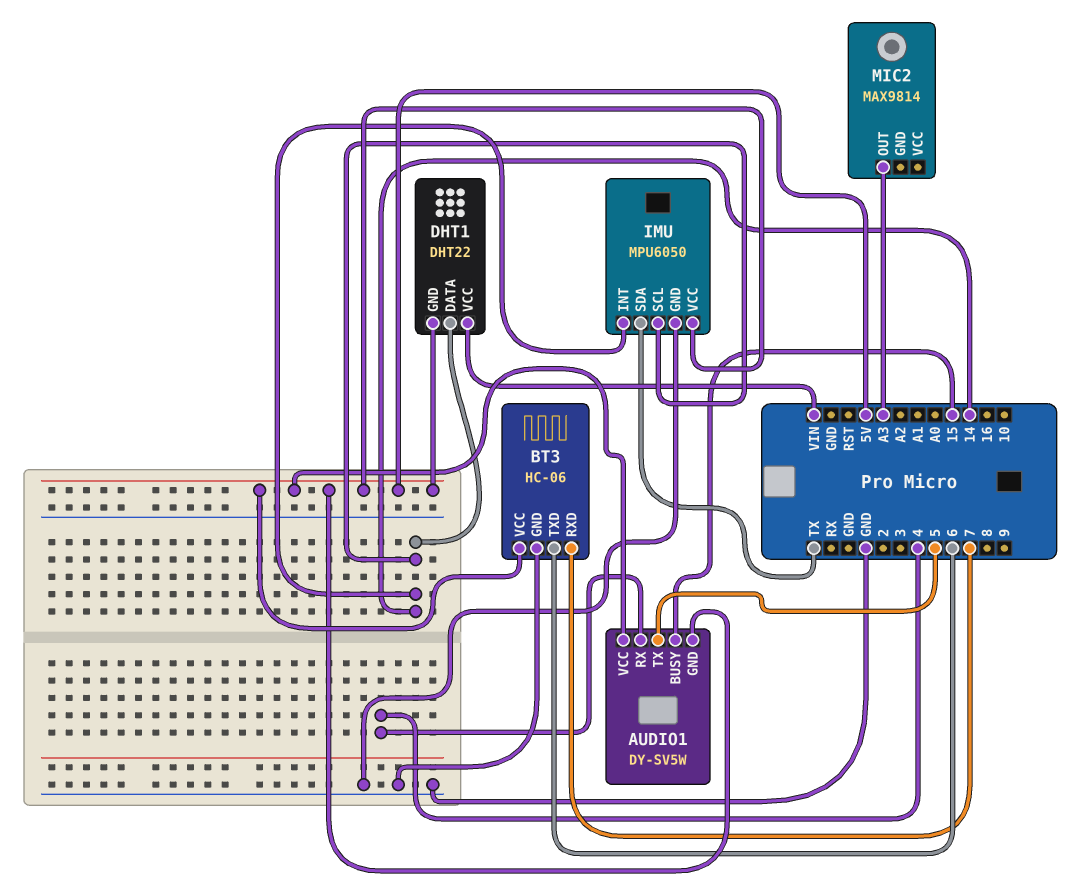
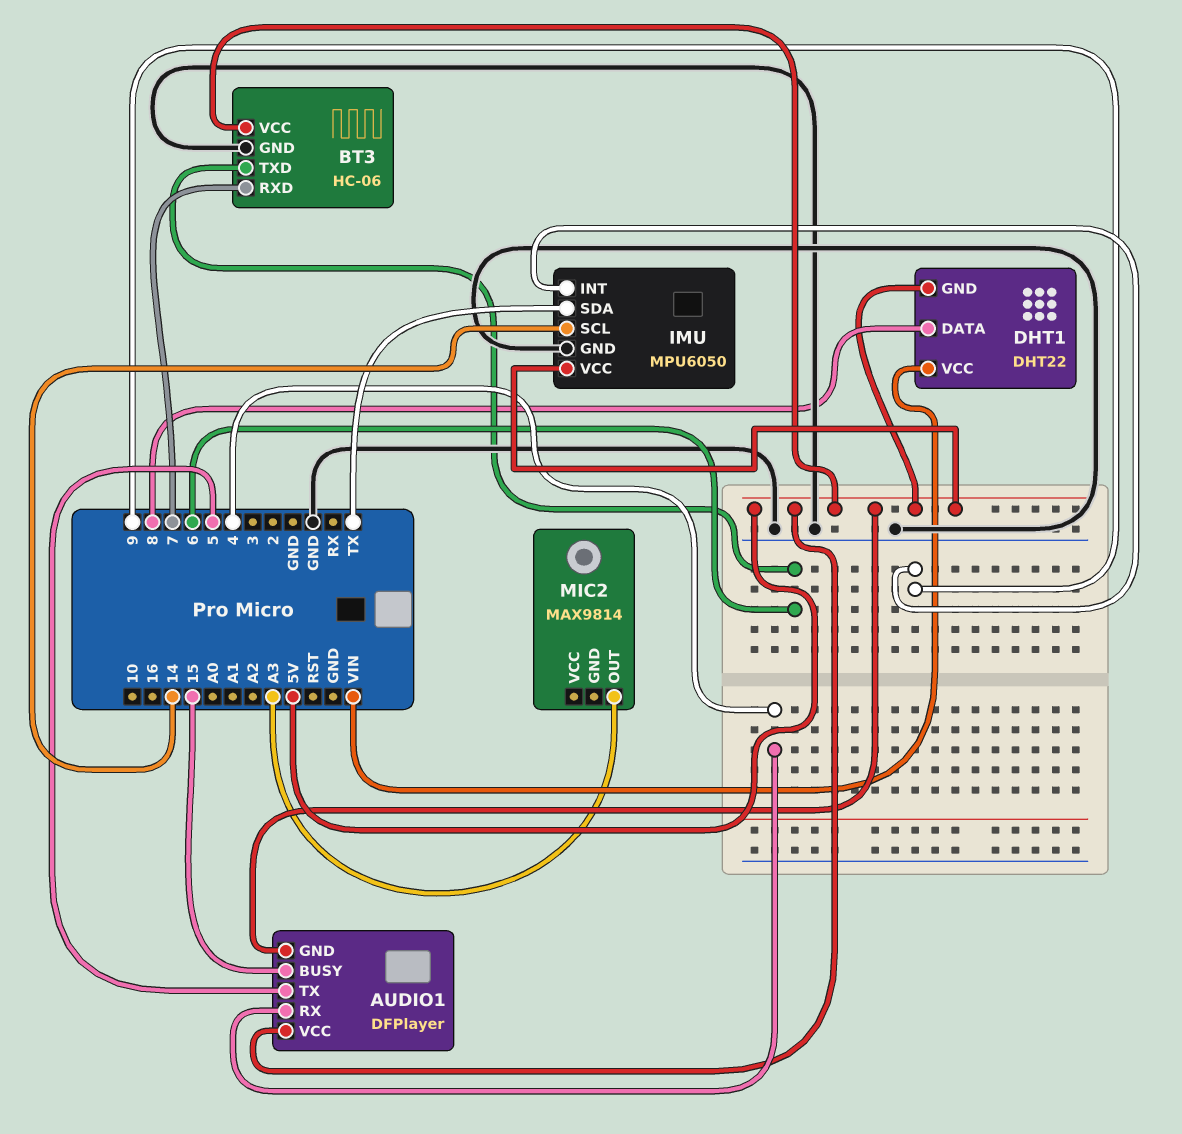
AUDIO1: DY-SV5W -> DFPlayer
DHT1 pin DATA: 14 -> 8
IMU pin INT: 14 -> 9

